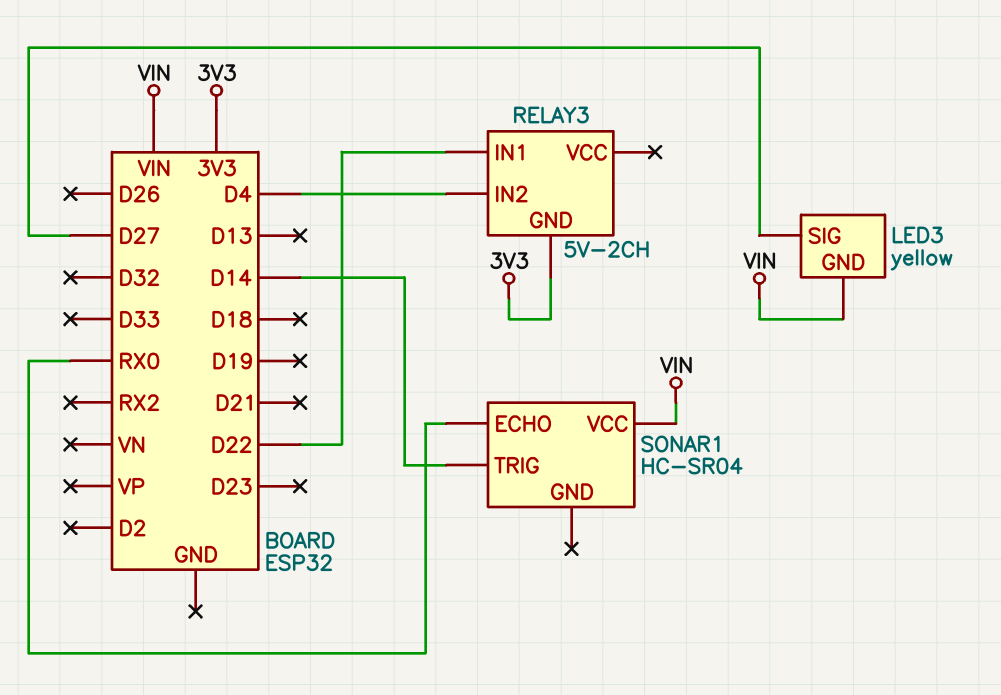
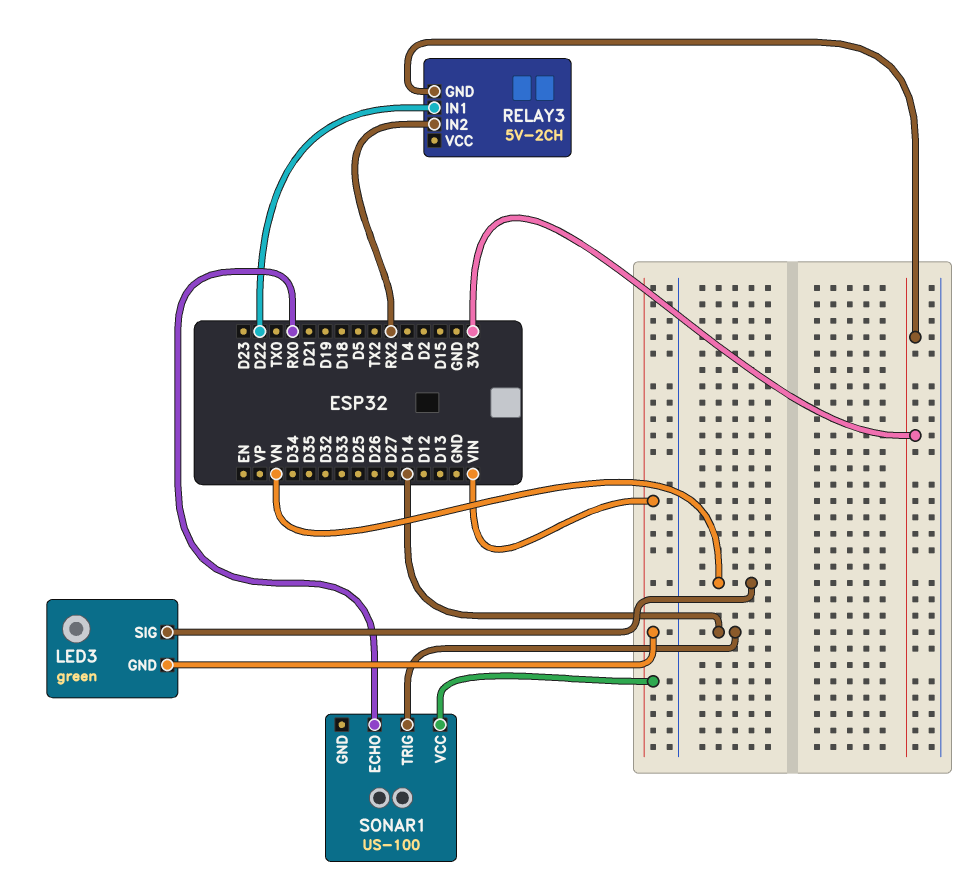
LED3: yellow -> green
LED3 pin SIG: D27 -> VN
RELAY3 pin IN2: D4 -> RX2
SONAR1: HC-SR04 -> US-100

